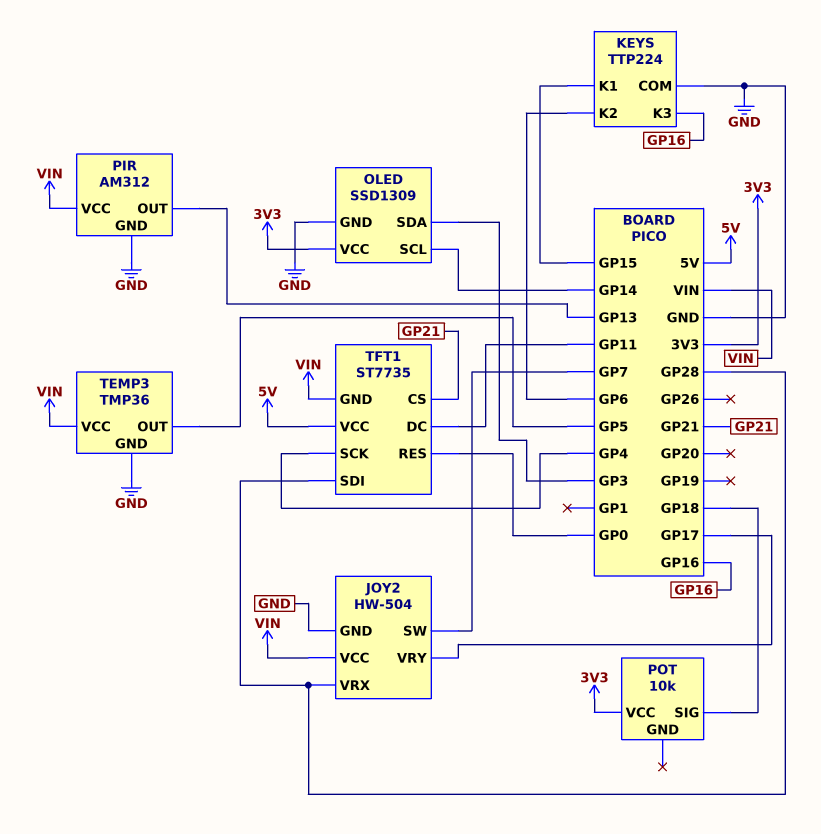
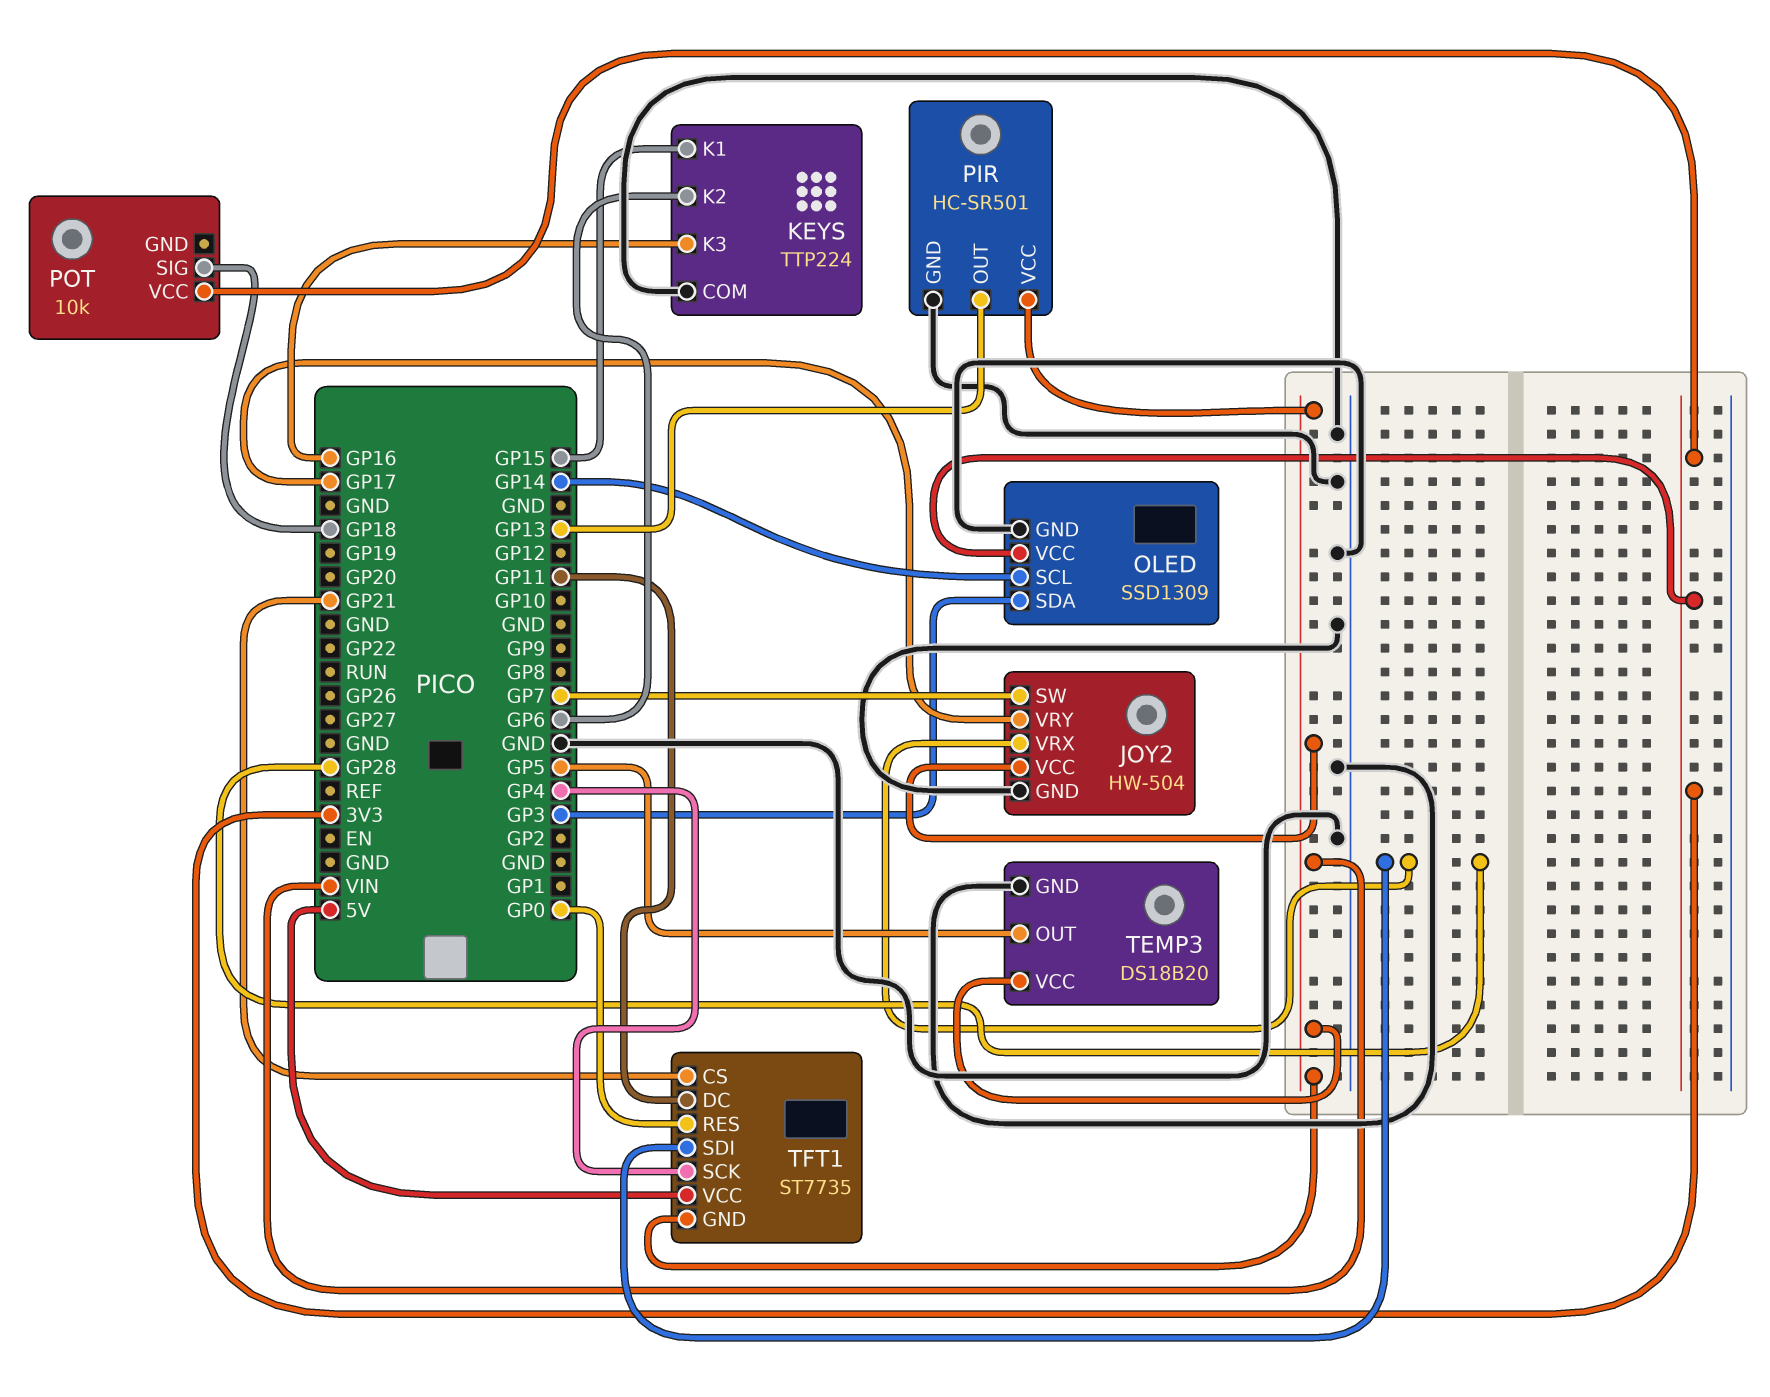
PIR: AM312 -> HC-SR501
TEMP3: TMP36 -> DS18B20

